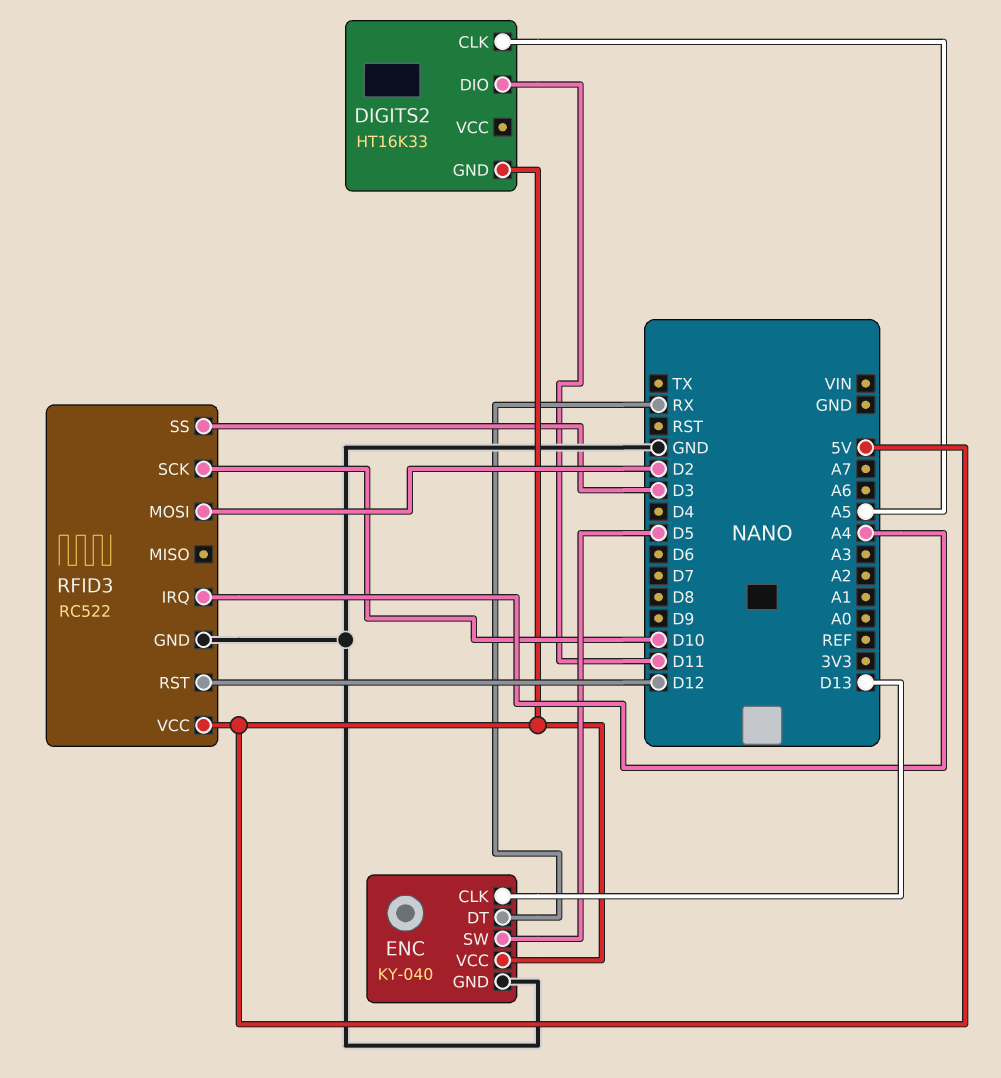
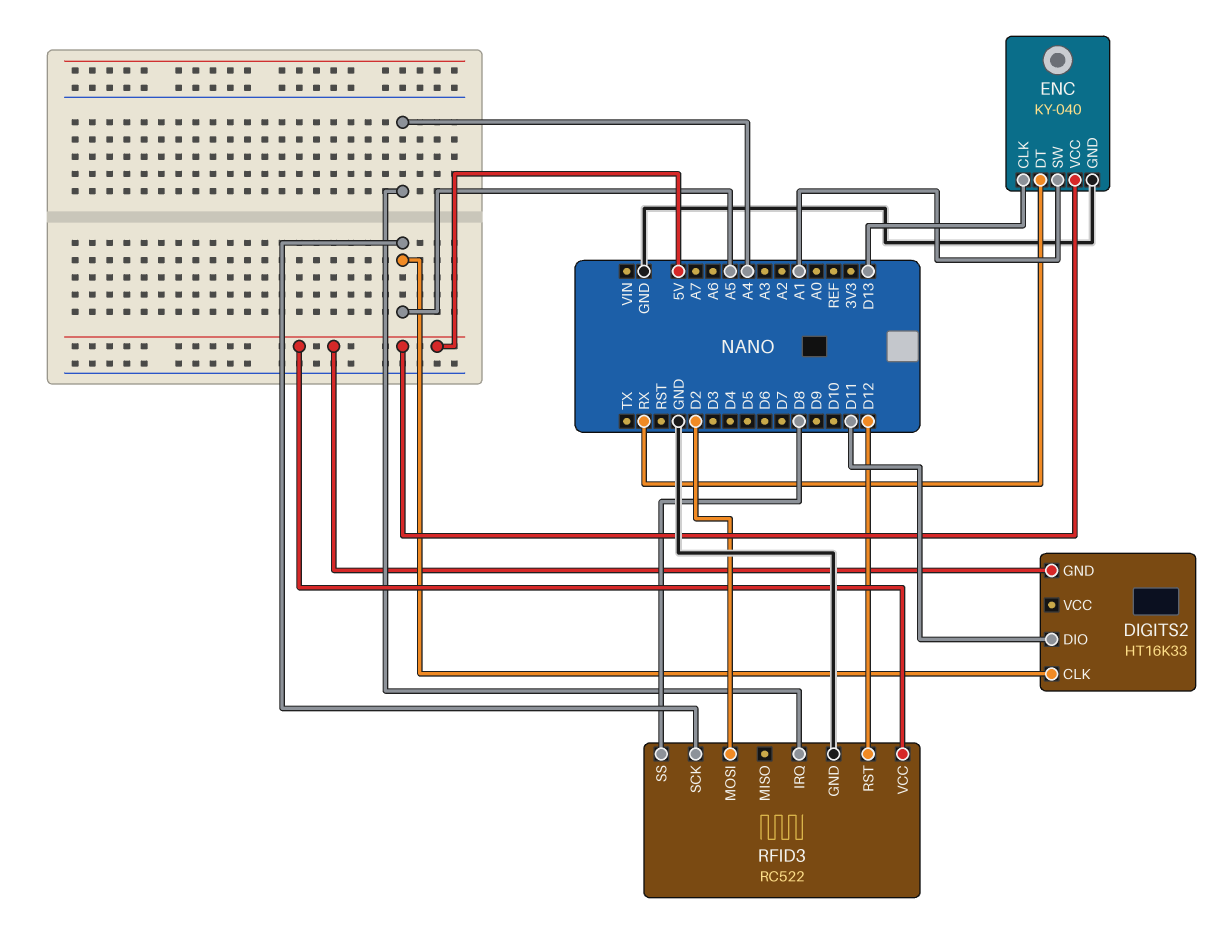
ENC pin SW: D5 -> A1
RFID3 pin SCK: D10 -> A5
RFID3 pin SS: D3 -> D8

